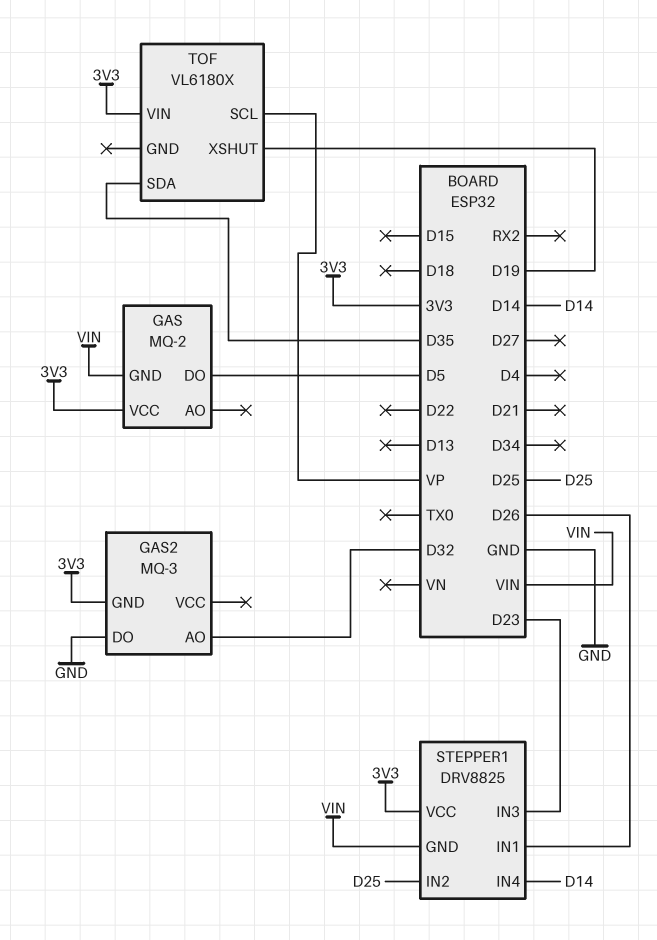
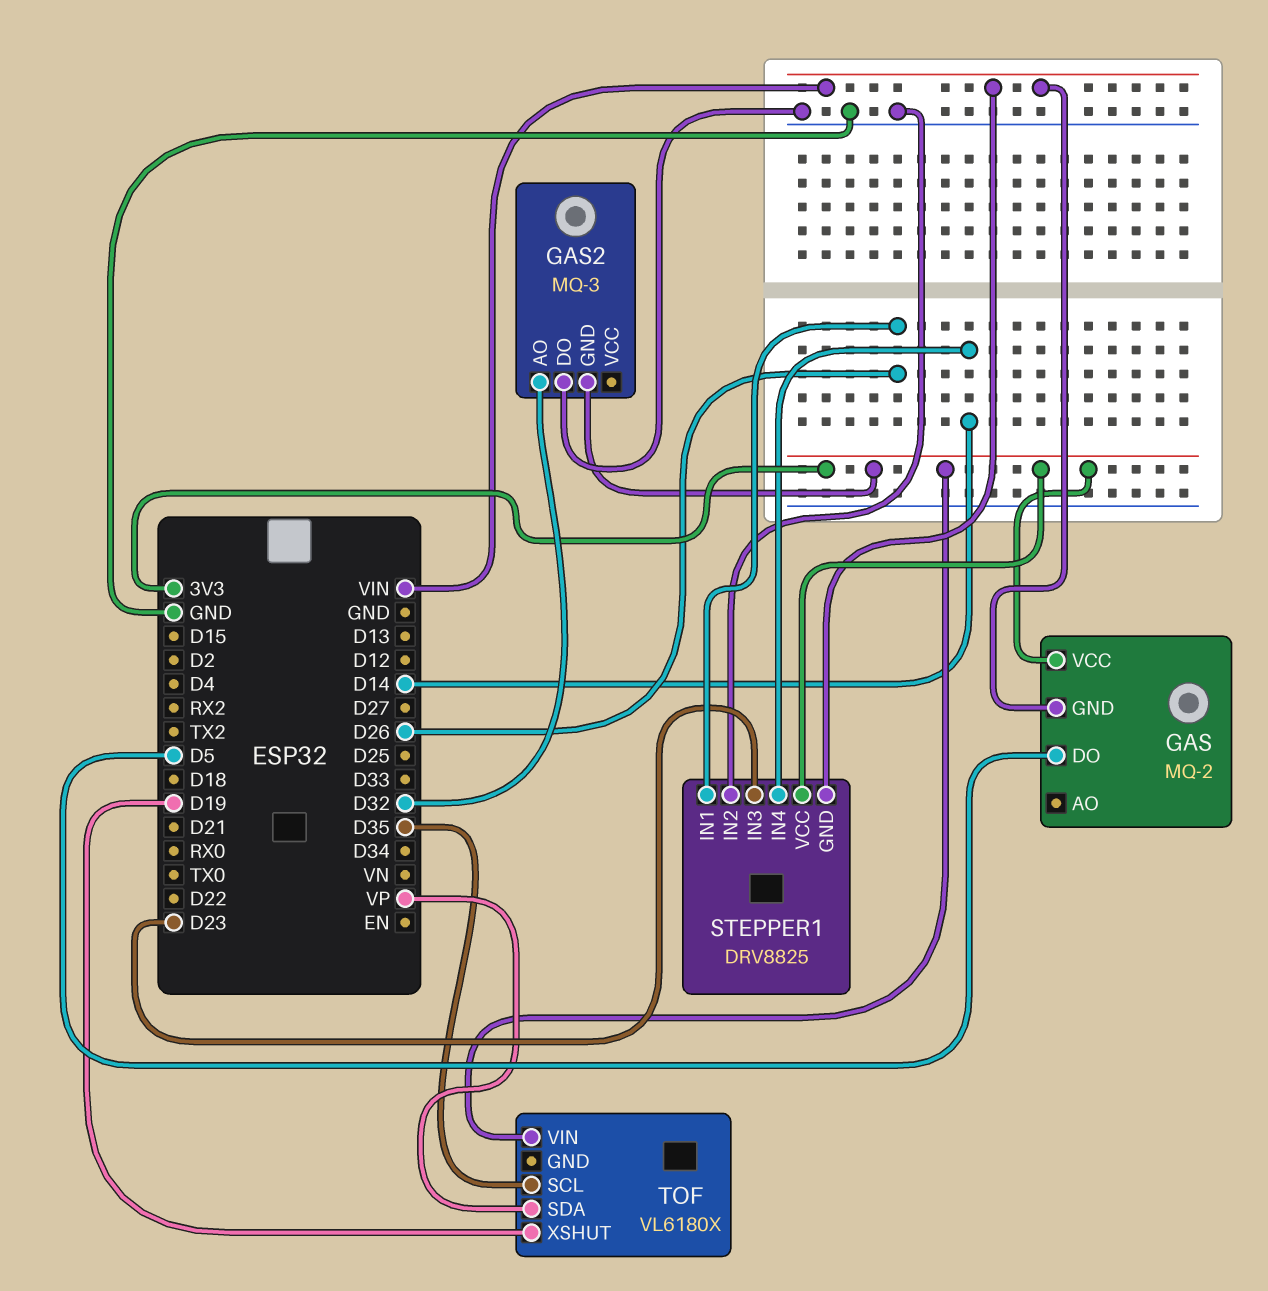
STEPPER1 pin IN2: D25 -> GND
TOF pin SCL: VP -> D35
TOF pin SDA: D35 -> VP

